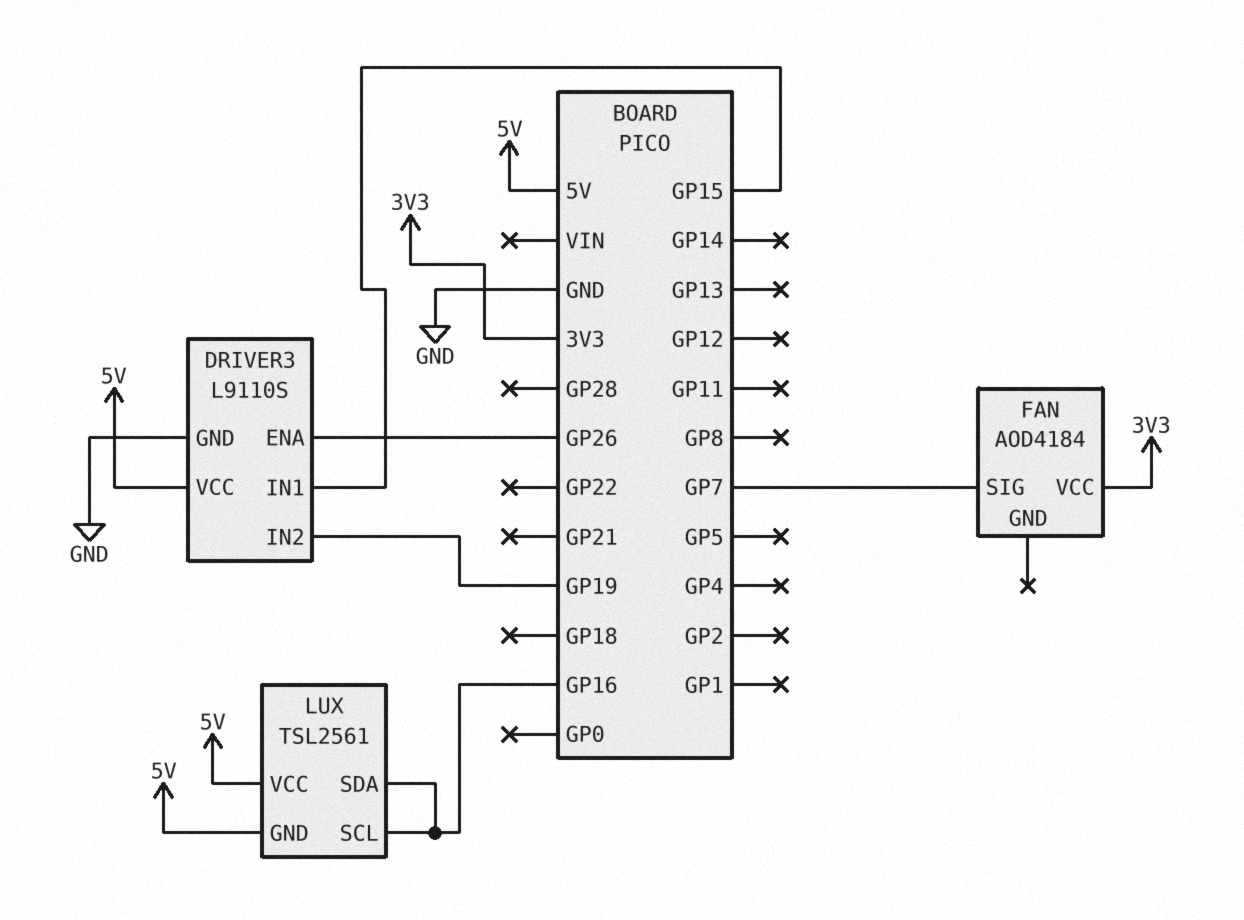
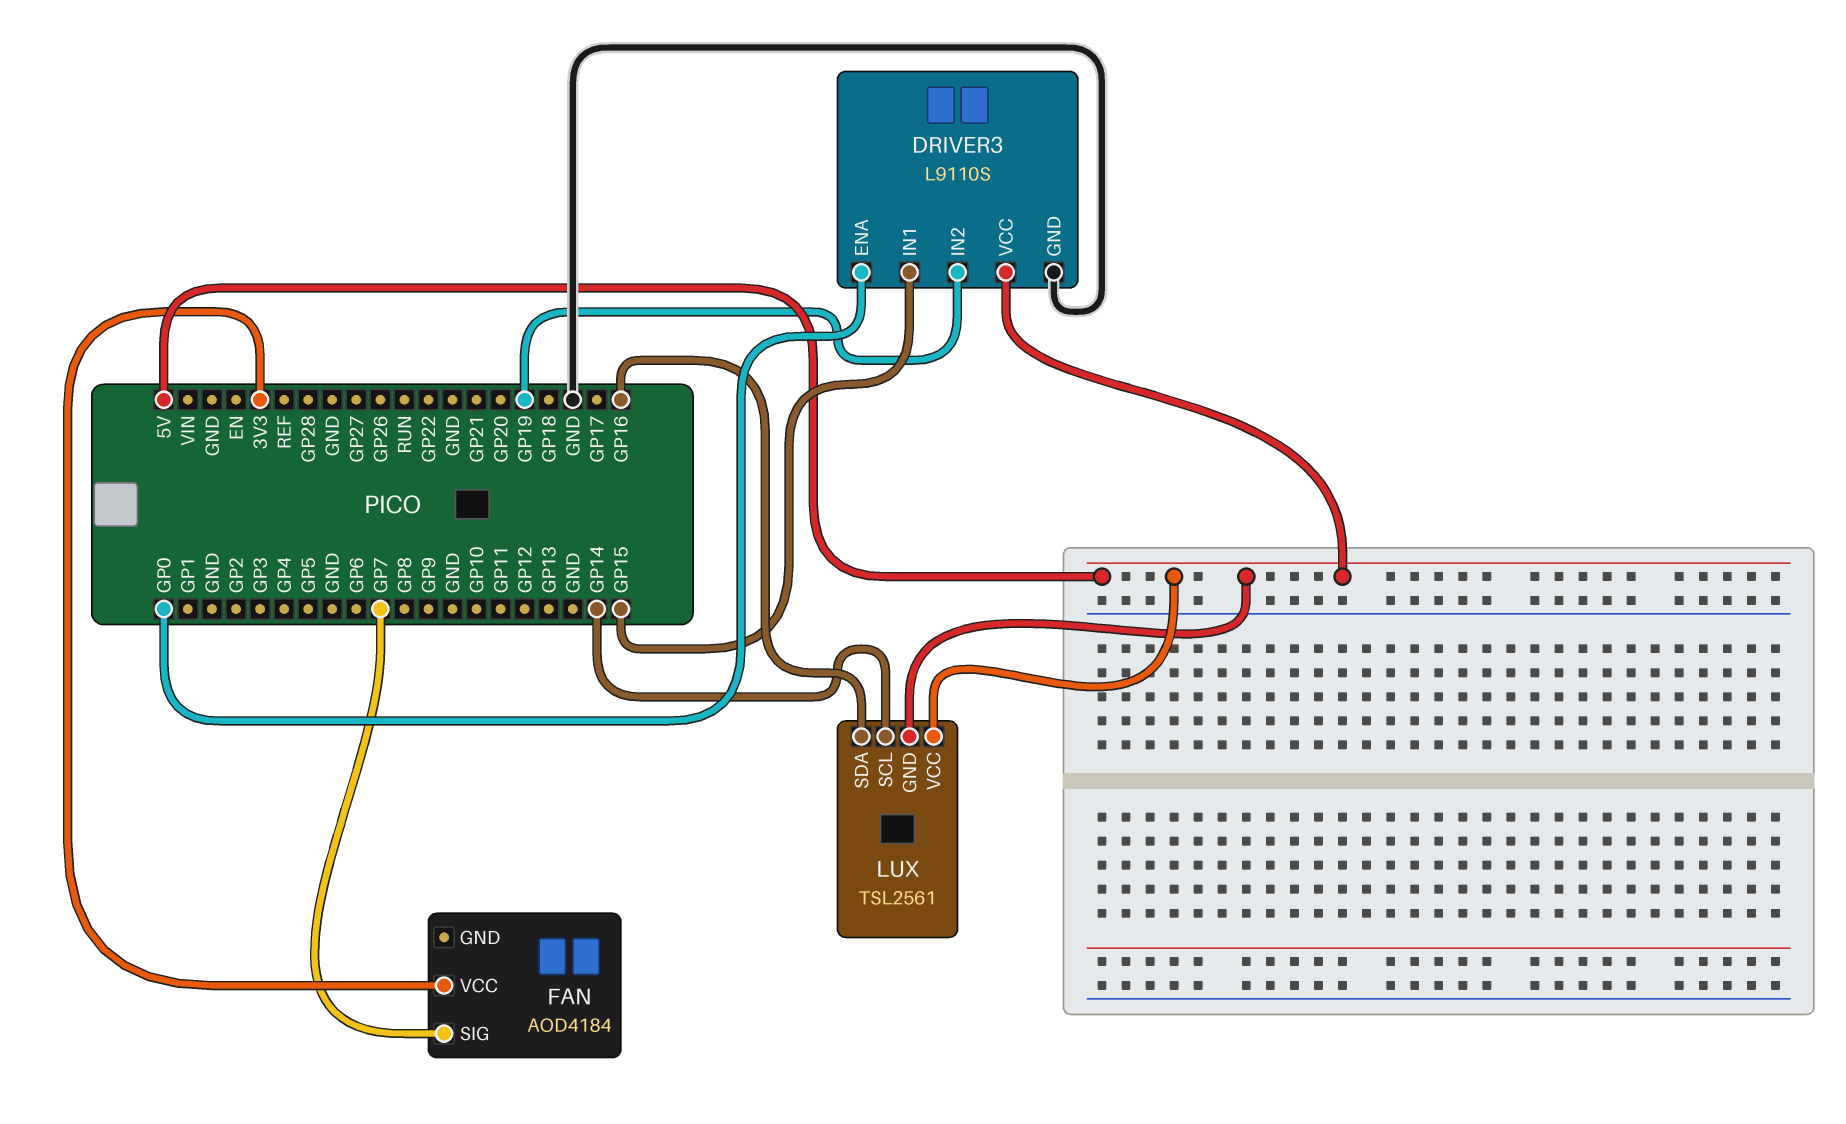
DRIVER3 pin ENA: GP26 -> GP0
LUX pin SCL: GP16 -> GP14

